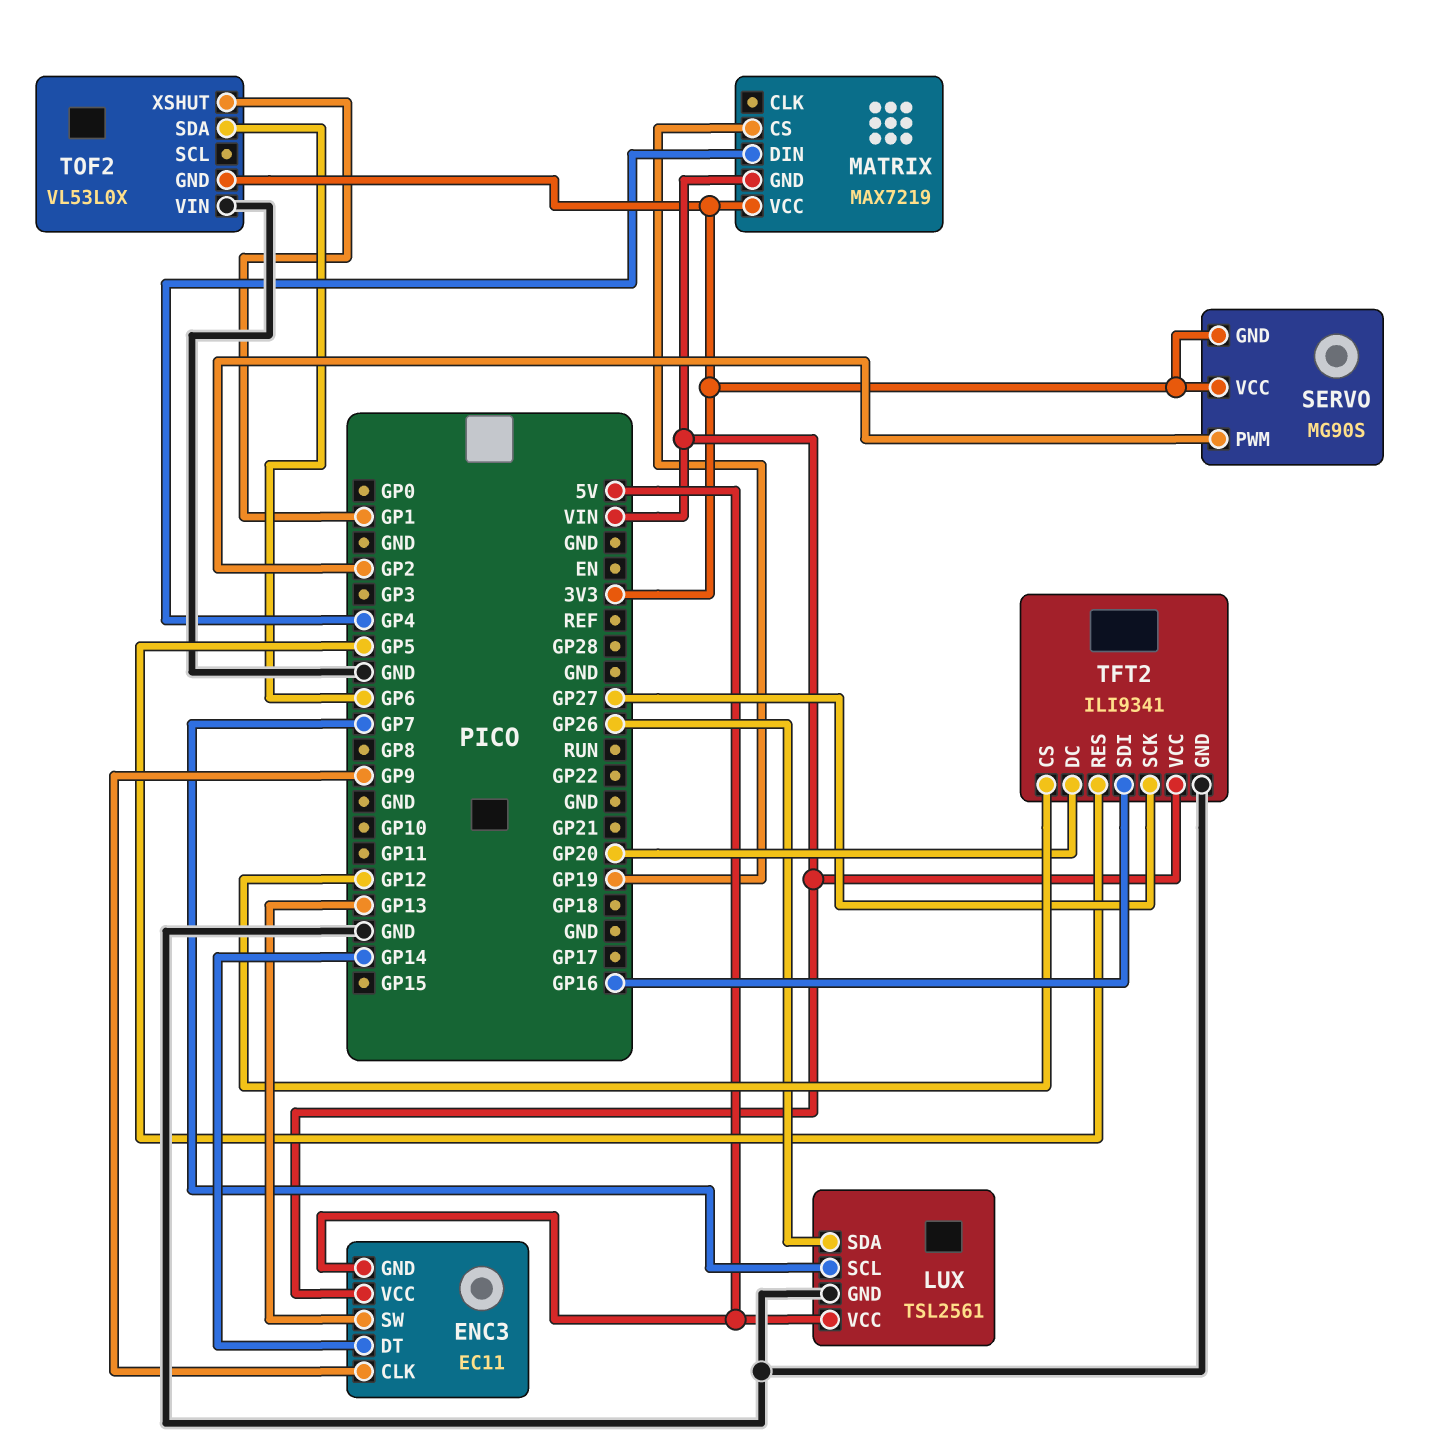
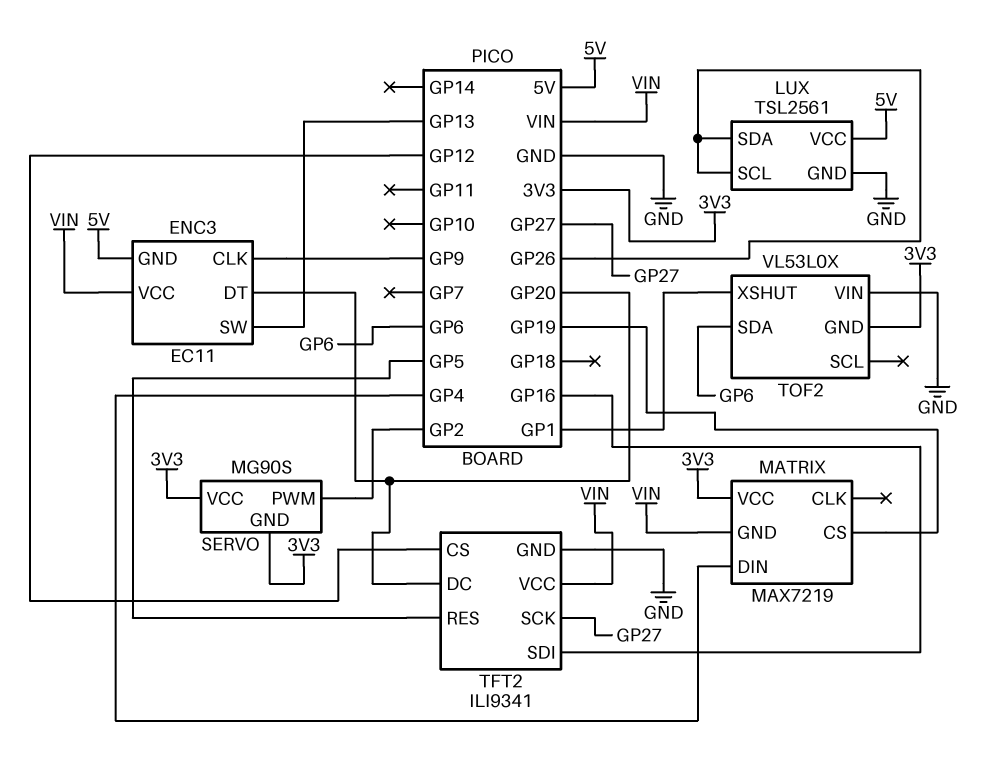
ENC3 pin DT: GP14 -> GP20
LUX pin SCL: GP7 -> GP26

